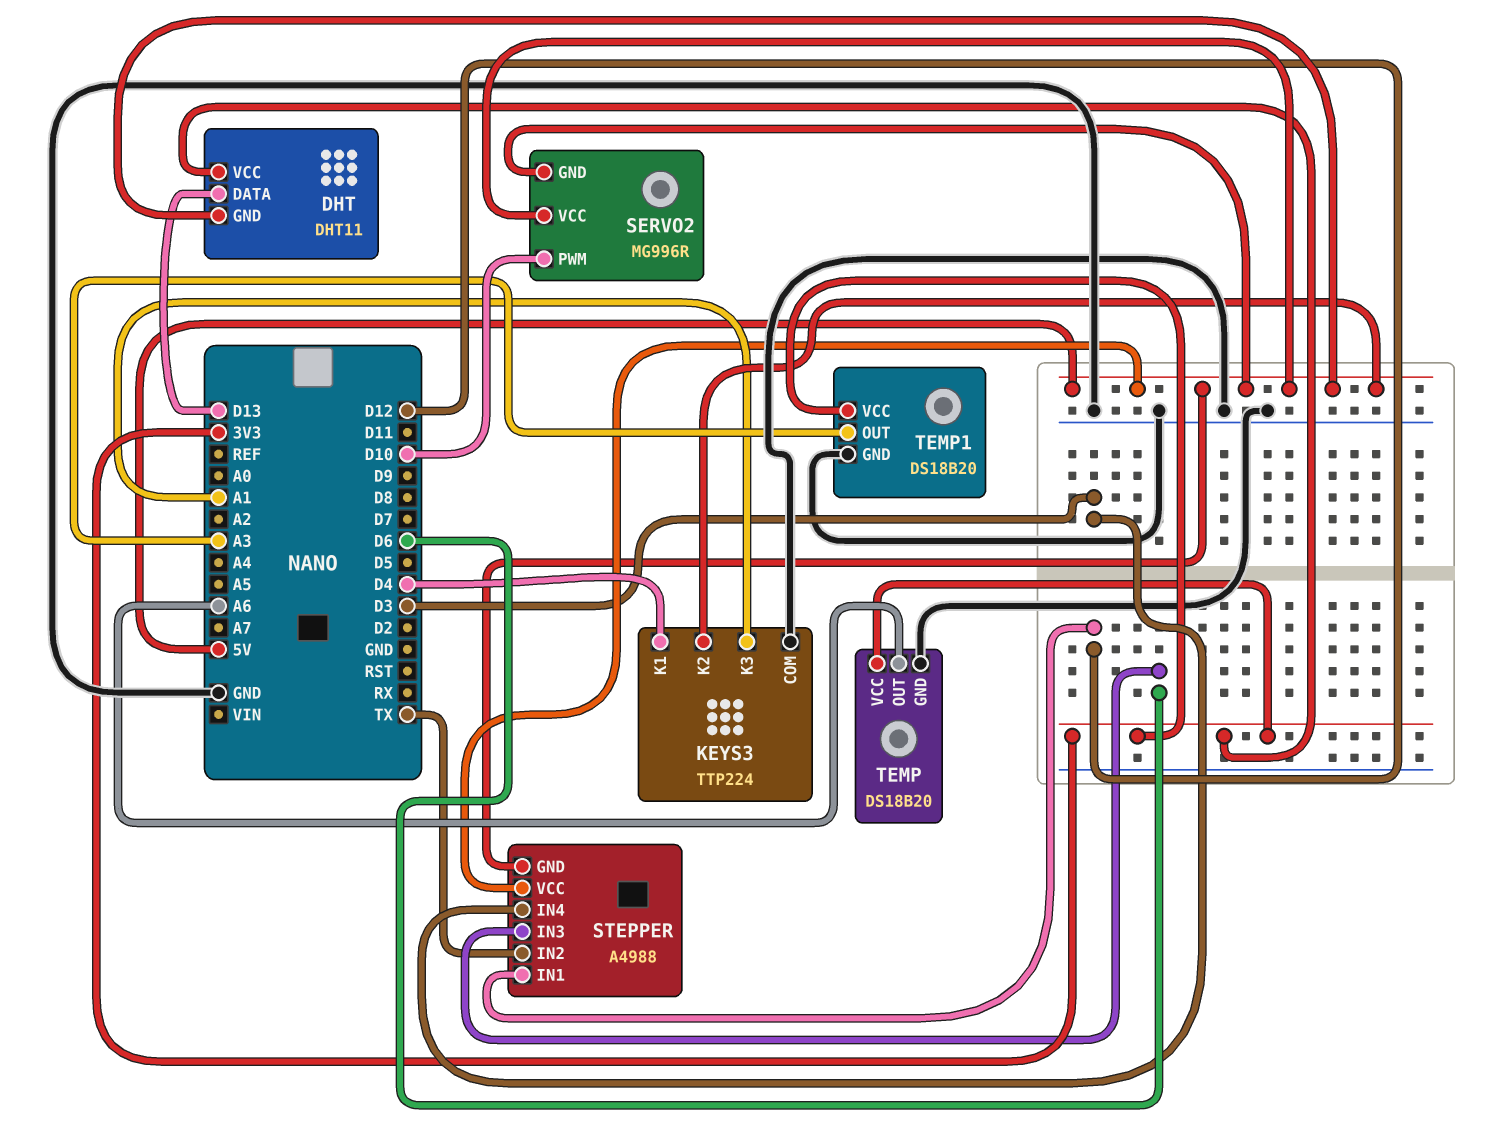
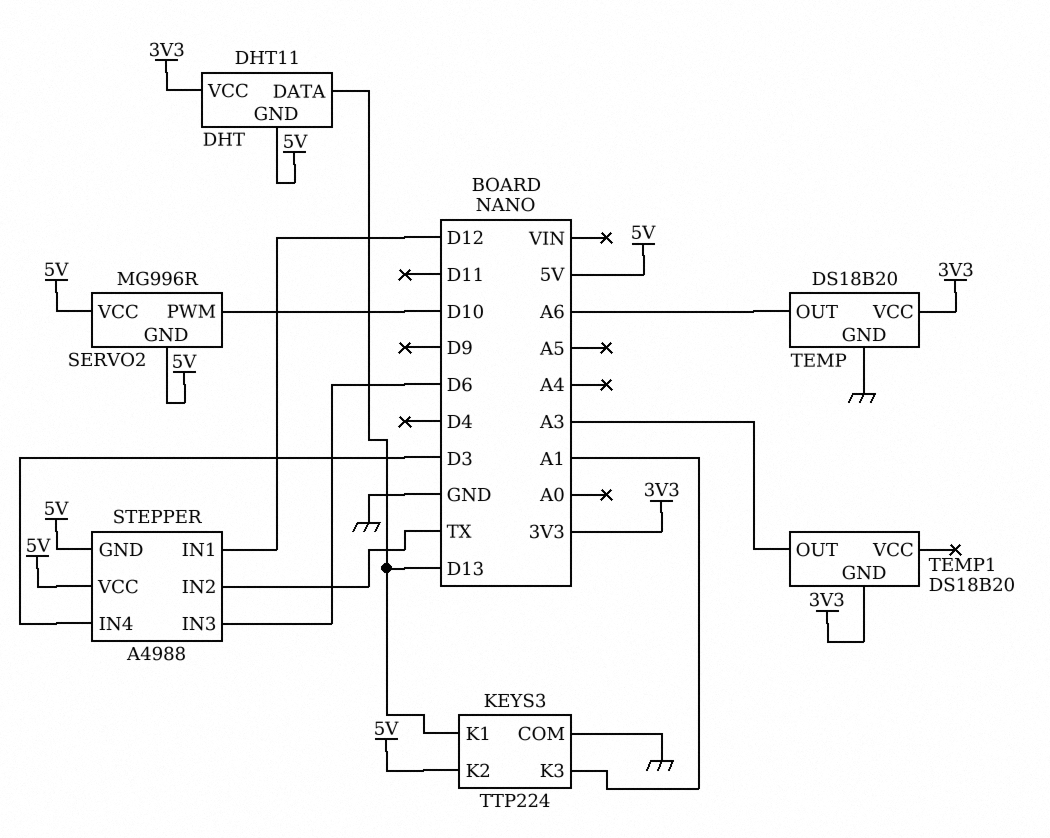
KEYS3 pin K1: D4 -> D13
TEMP1 pin GND: GND -> 3V3
TEMP1 pin VCC: 3V3 -> none

